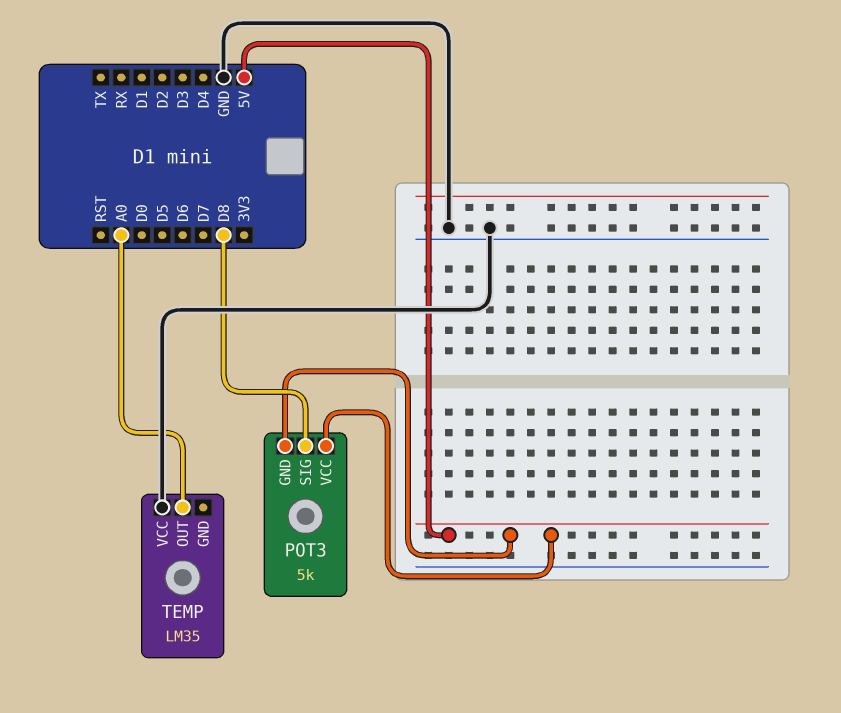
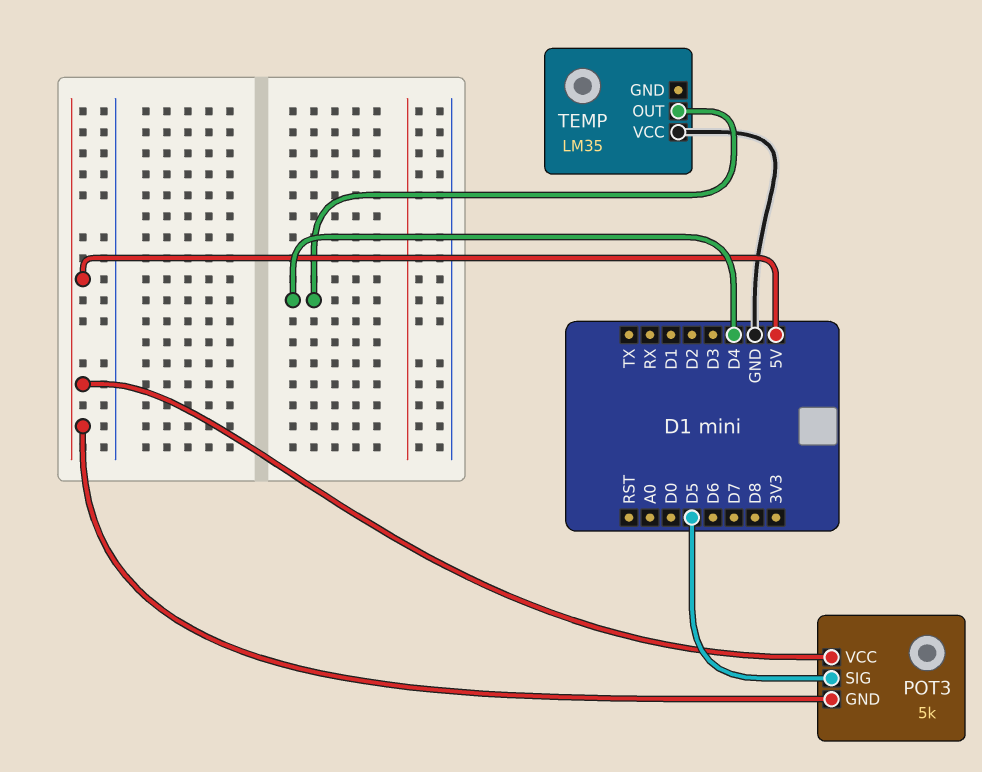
POT3 pin SIG: D8 -> D5
TEMP pin OUT: A0 -> D4

